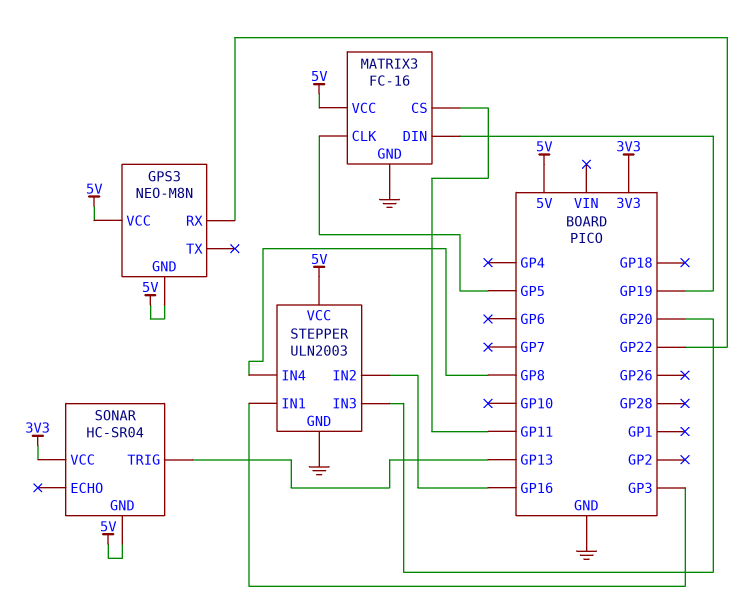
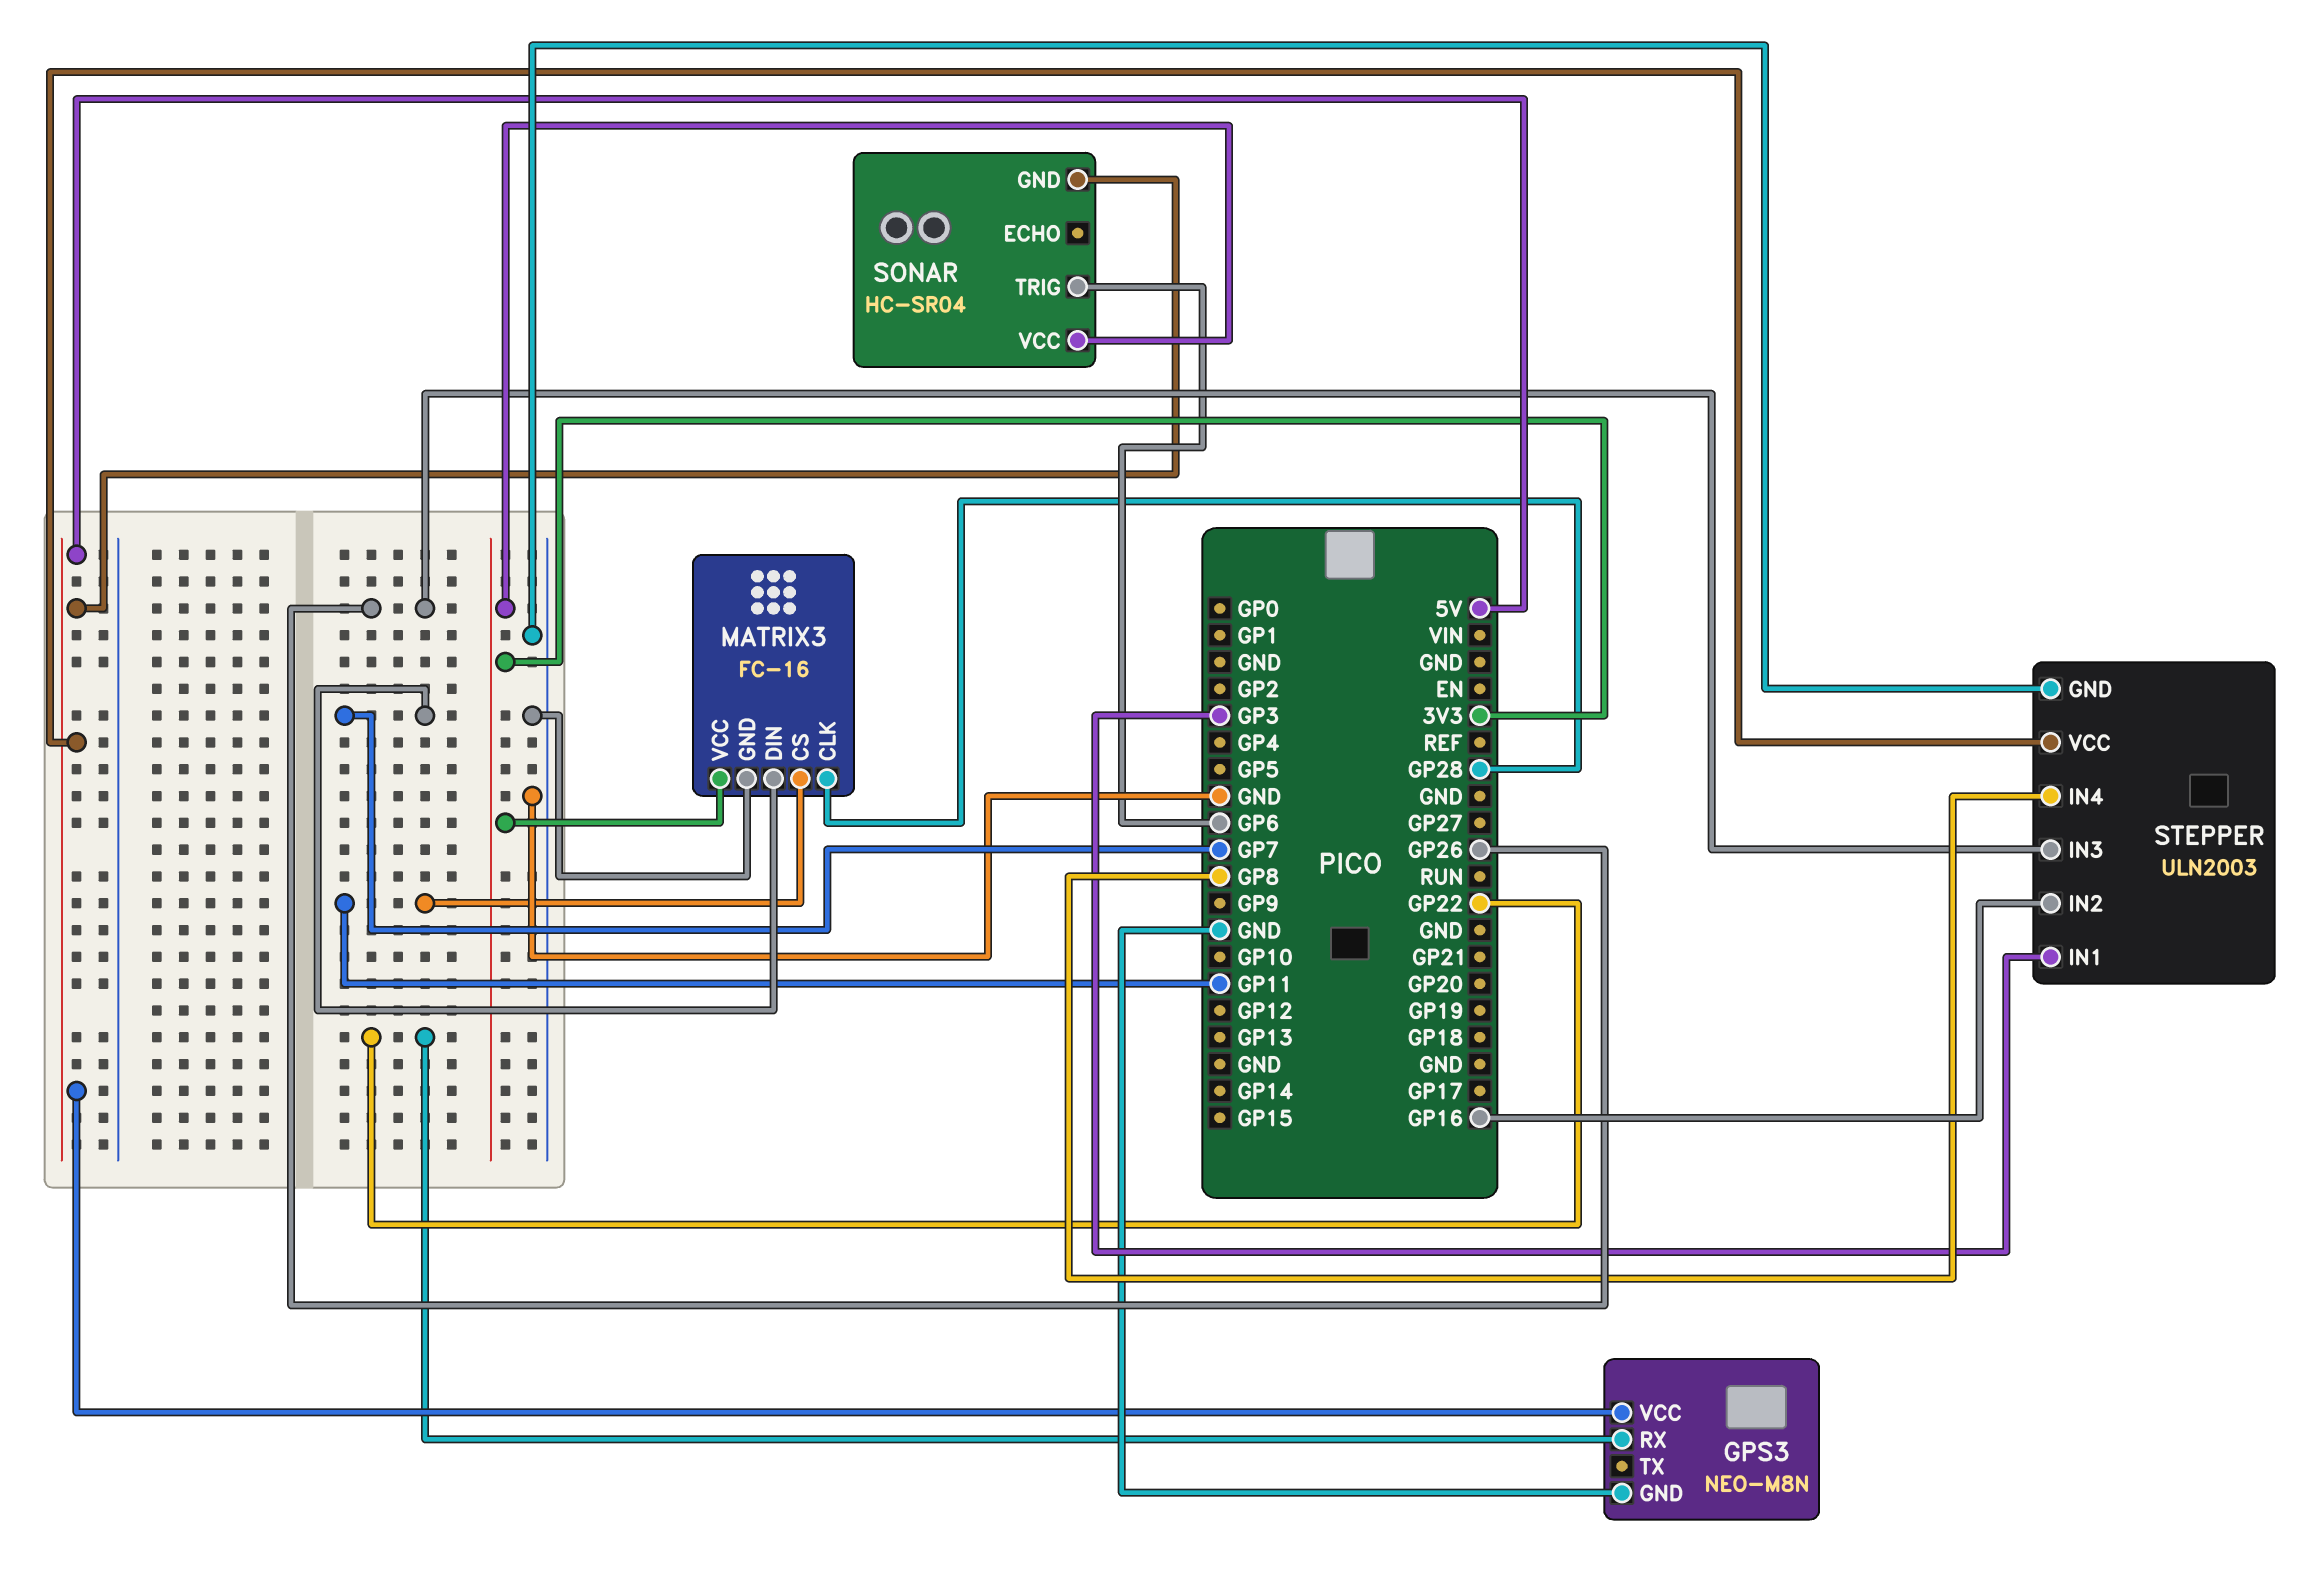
GPS3 pin GND: 5V -> GND
MATRIX3 pin CLK: GP5 -> GP28
MATRIX3 pin DIN: GP19 -> GP7
MATRIX3 pin VCC: 5V -> 3V3
SONAR pin TRIG: GP13 -> GP6
STEPPER pin IN3: GP20 -> GP26

